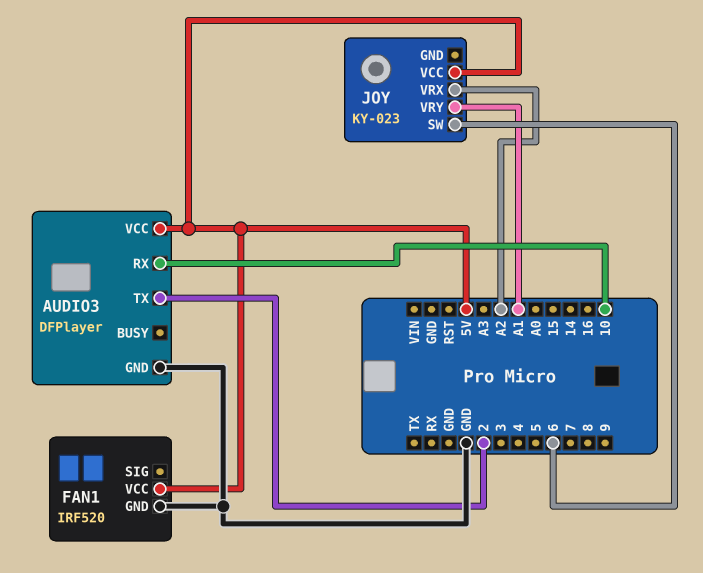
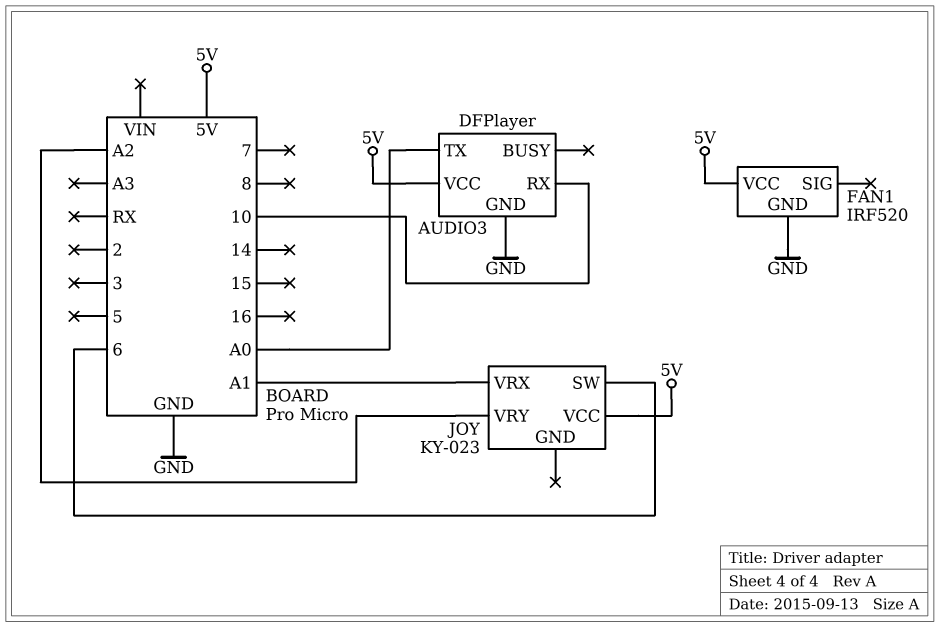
AUDIO3 pin TX: 2 -> A0
JOY pin VRX: A2 -> A1
JOY pin VRY: A1 -> A2

